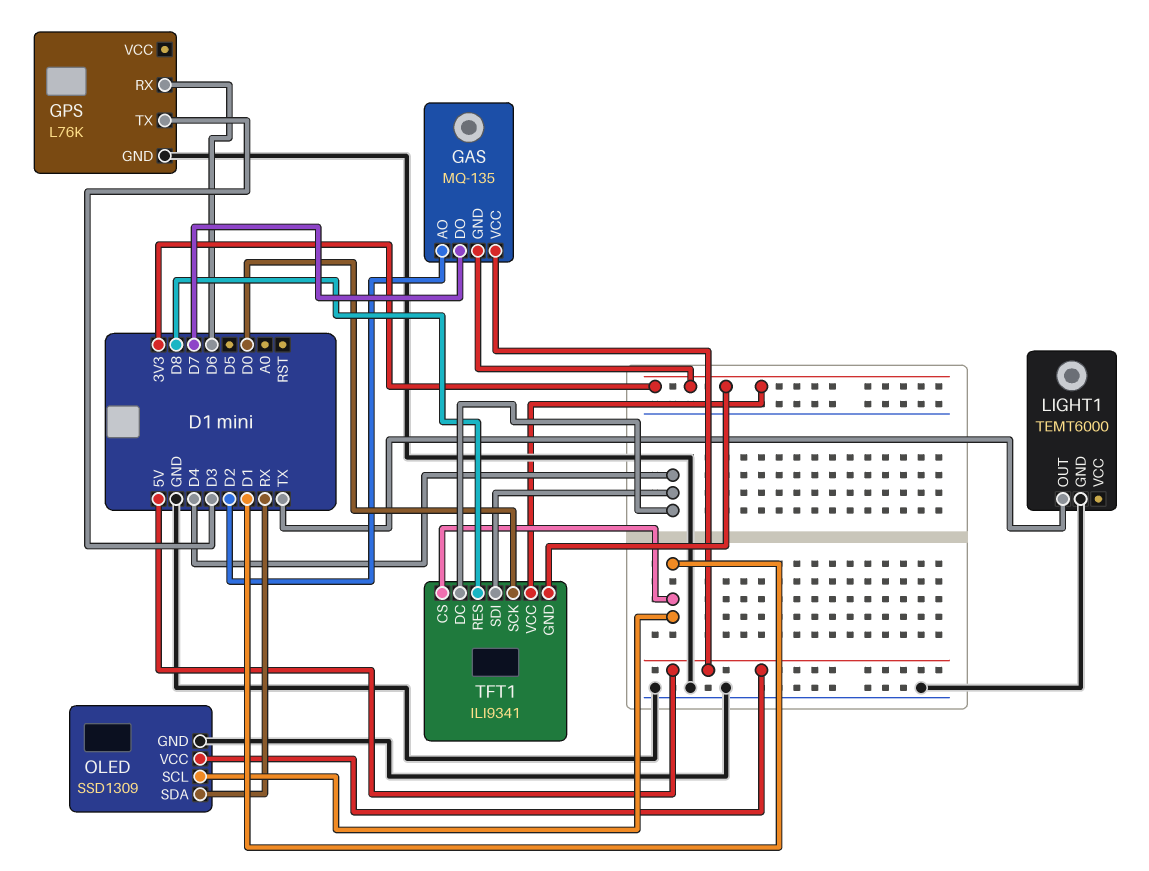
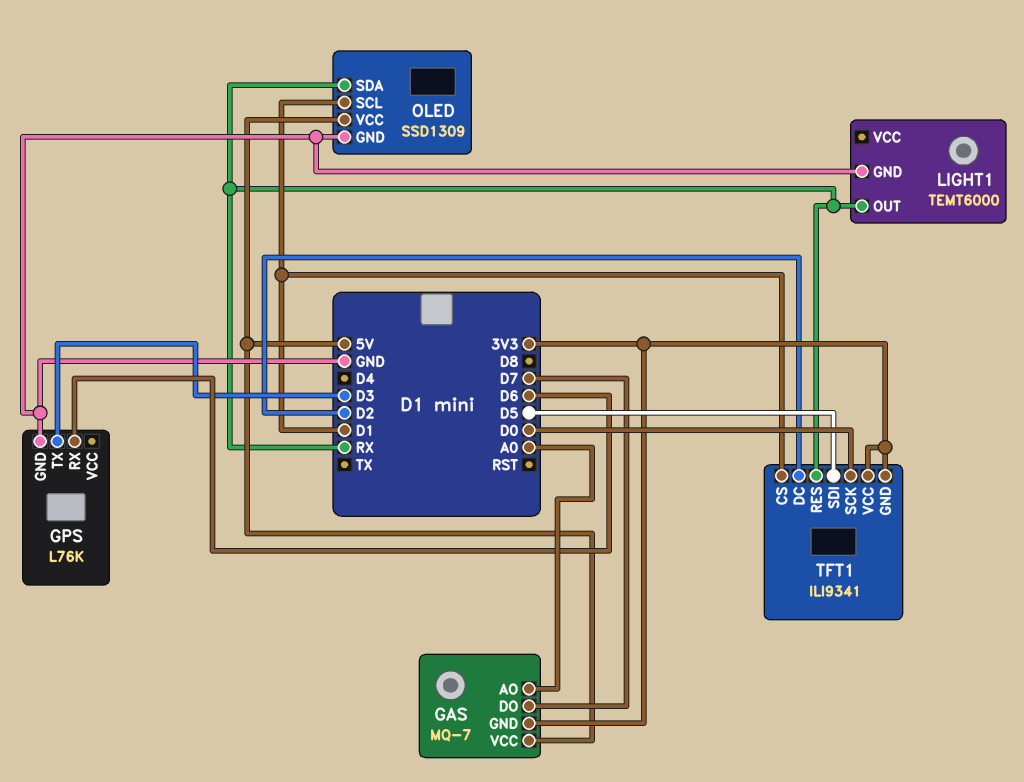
GAS: MQ-135 -> MQ-7
GAS pin AO: D2 -> A0
LIGHT1 pin OUT: TX -> RX
TFT1 pin DC: D4 -> D2
TFT1 pin RES: D8 -> RX
TFT1 pin SDI: D4 -> D5

